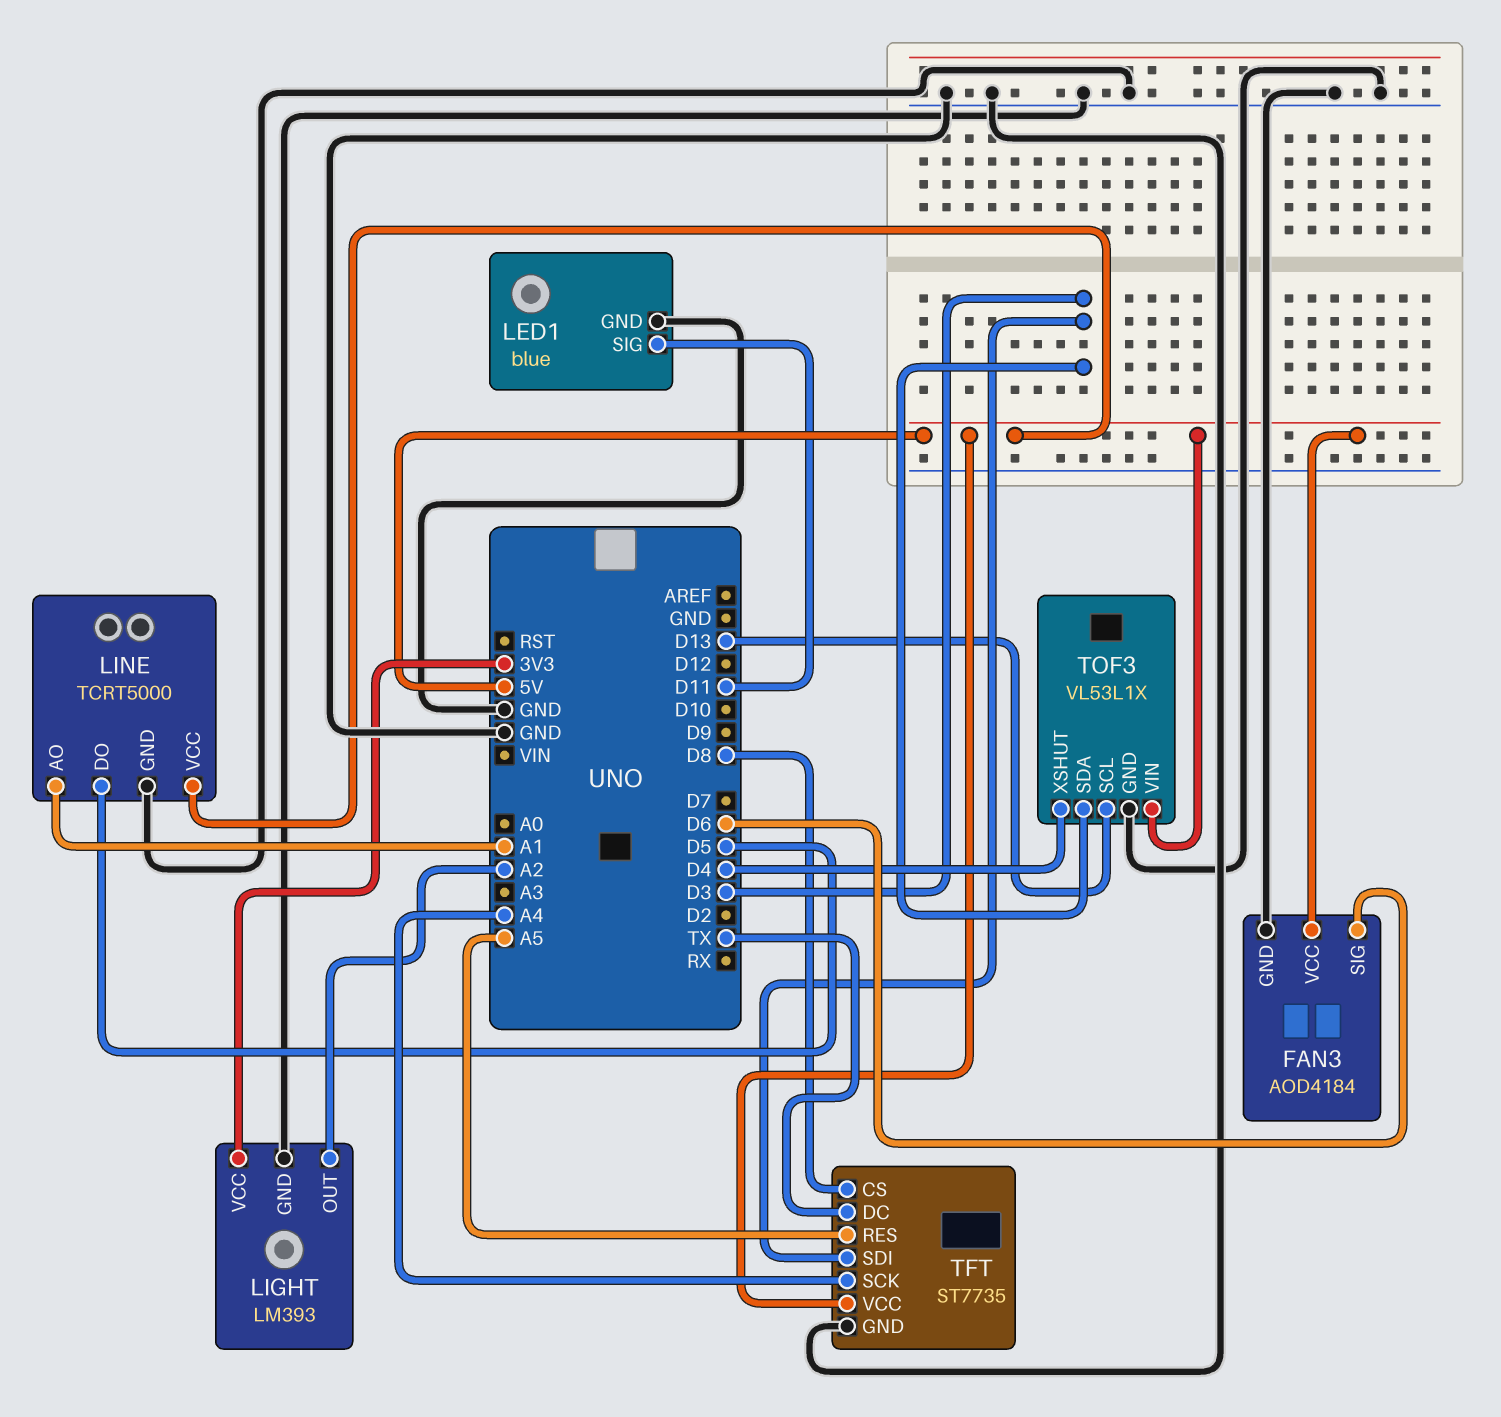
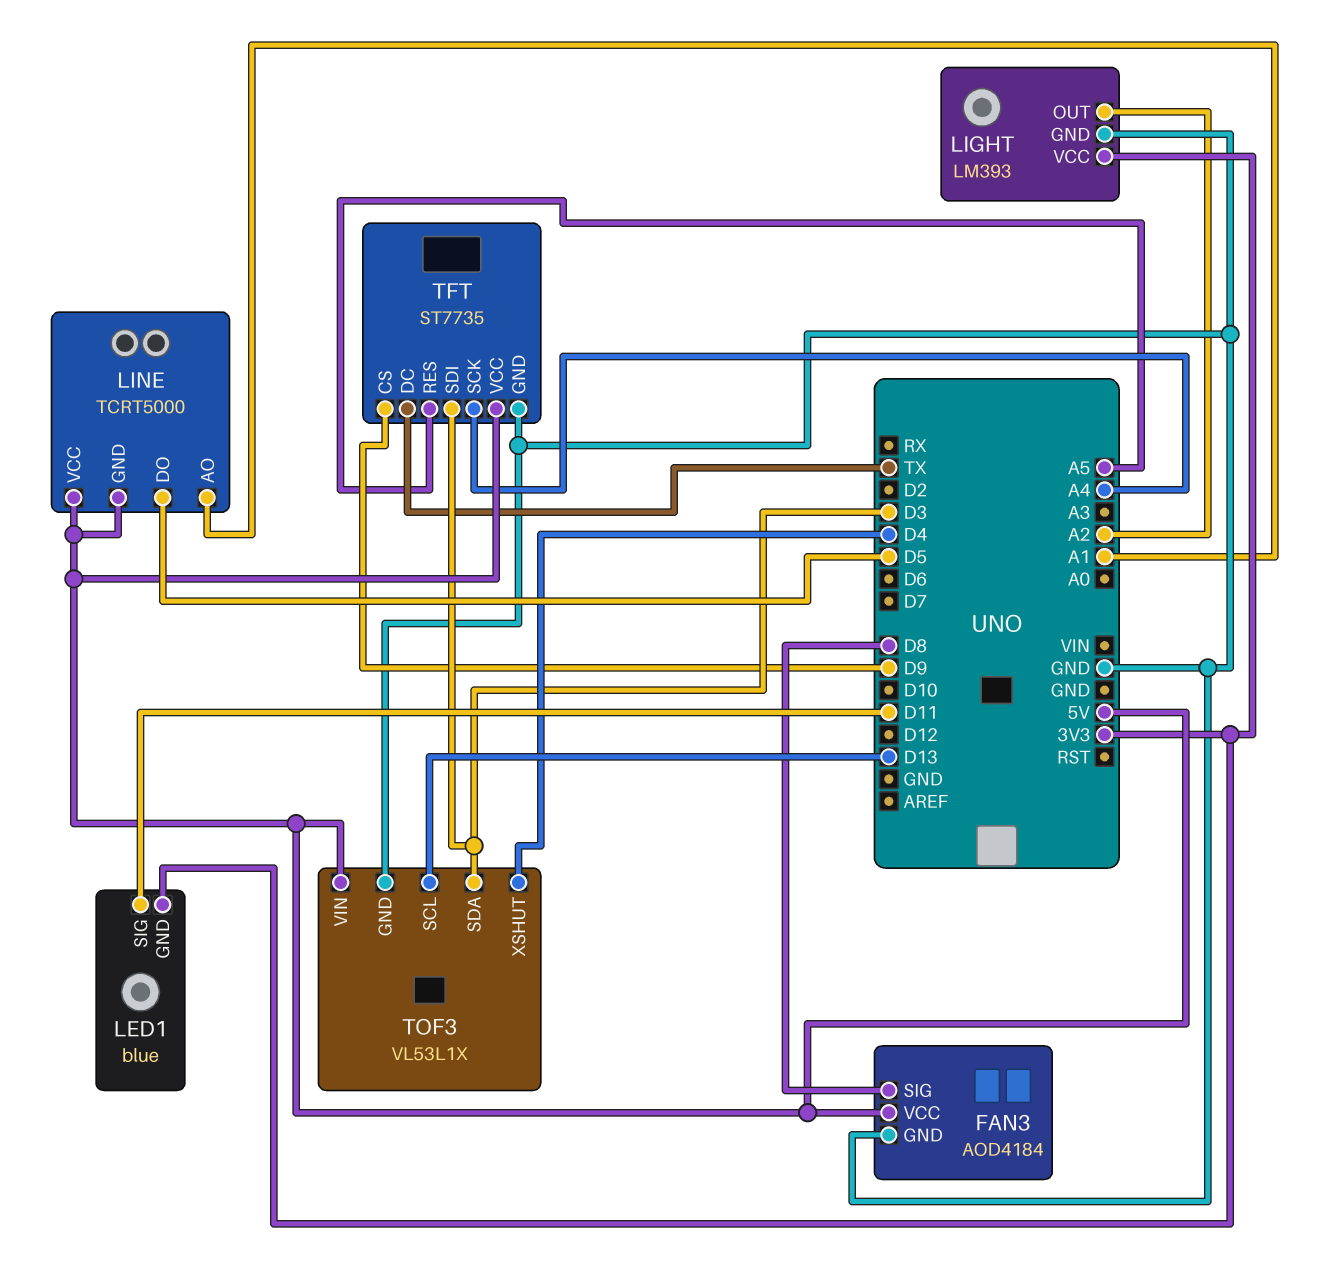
FAN3 pin SIG: D6 -> D8
LED1 pin GND: GND -> 3V3
LINE pin GND: GND -> 5V
TFT pin CS: D8 -> D9

